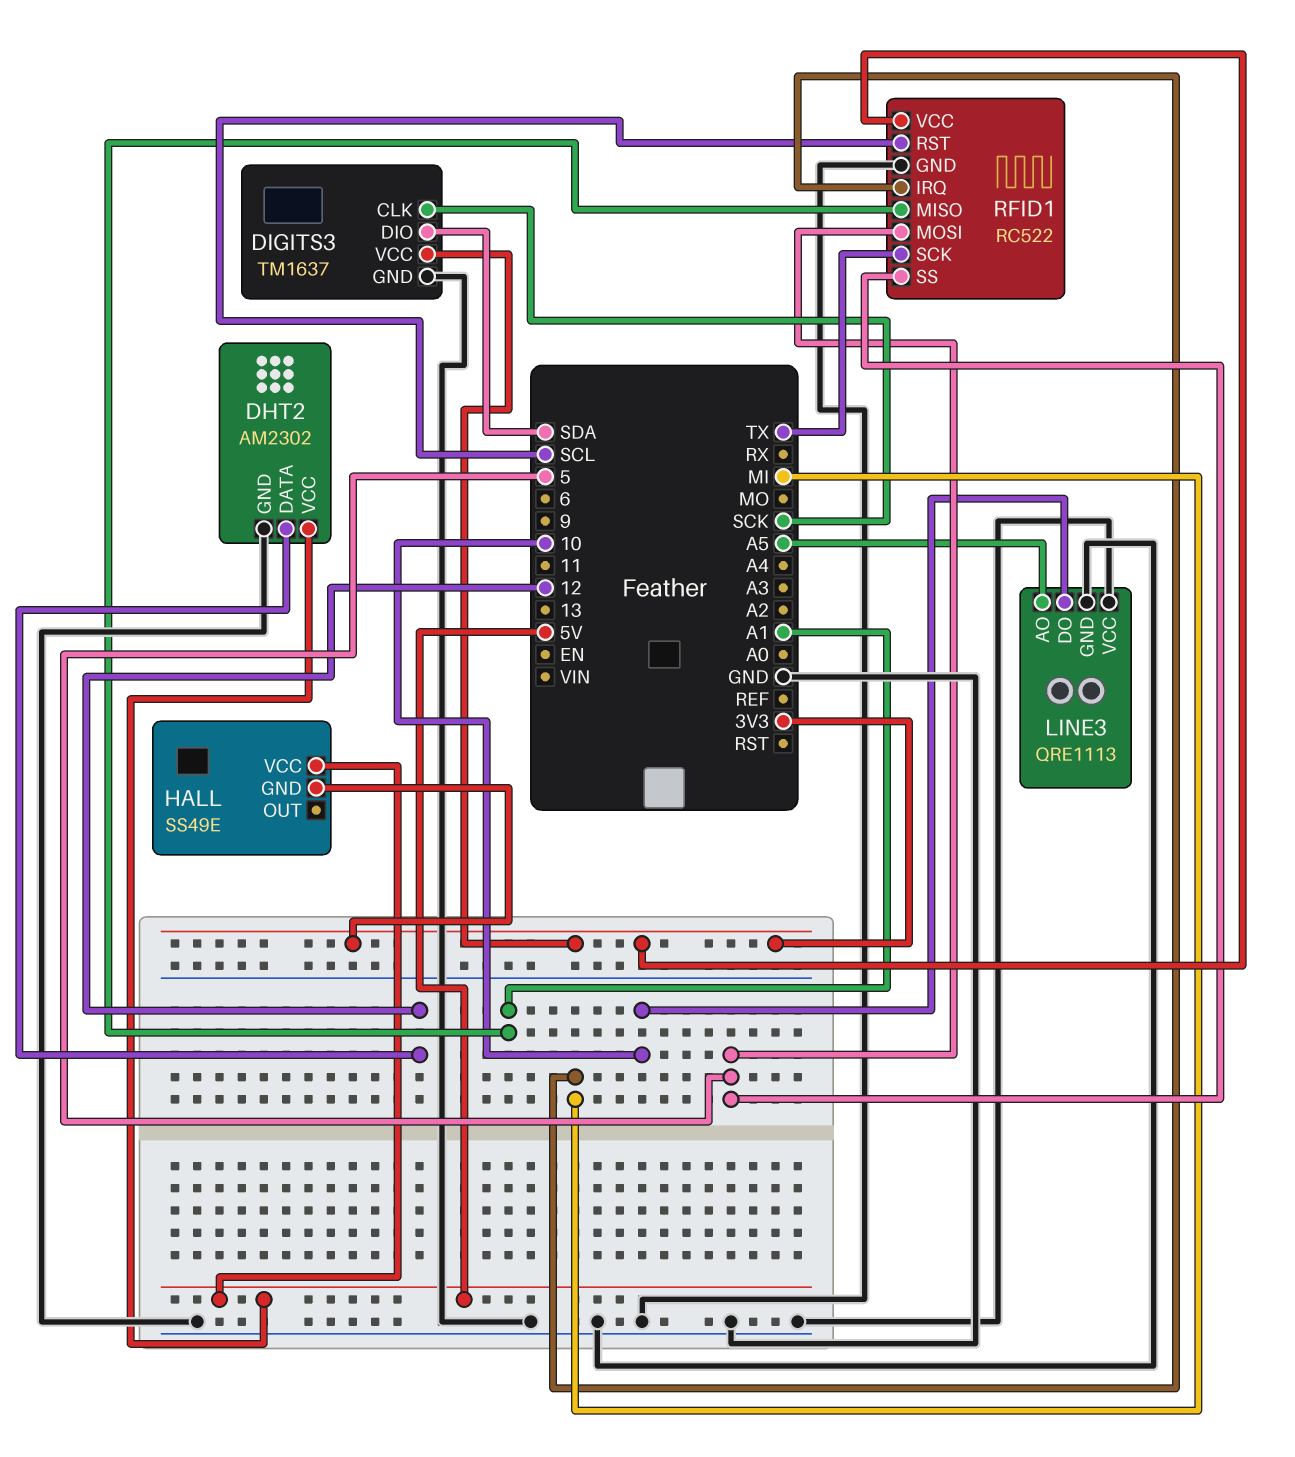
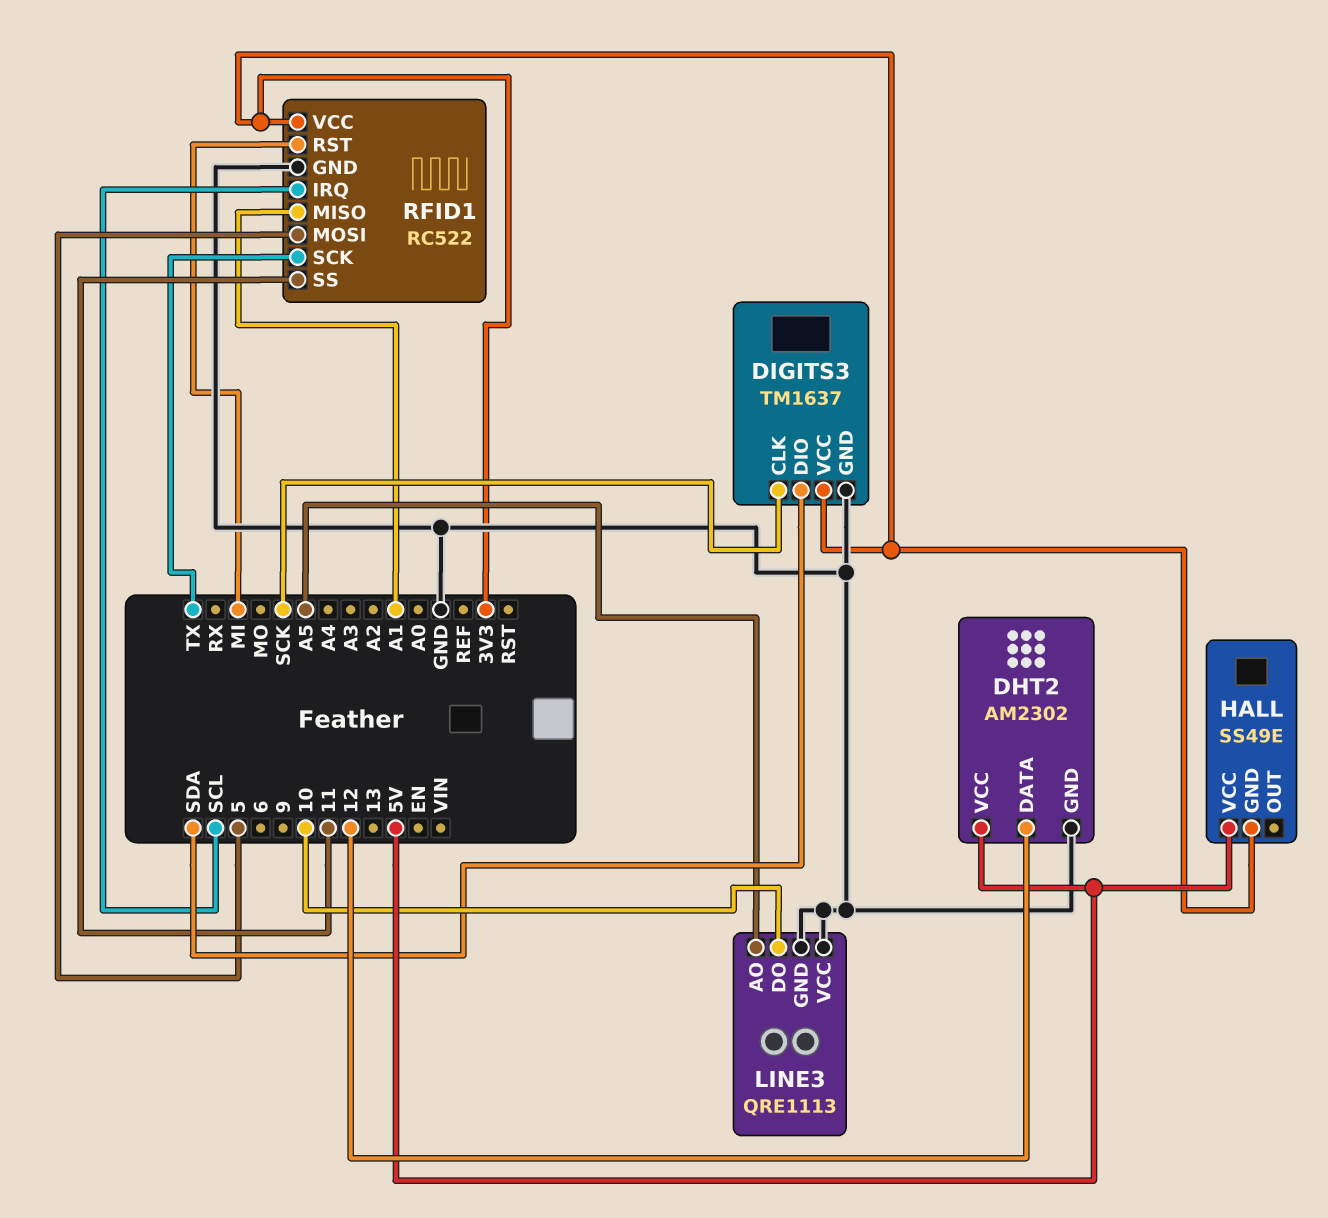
RFID1 pin IRQ: MI -> SCL
RFID1 pin RST: SCL -> MI
RFID1 pin SS: 5 -> 11

